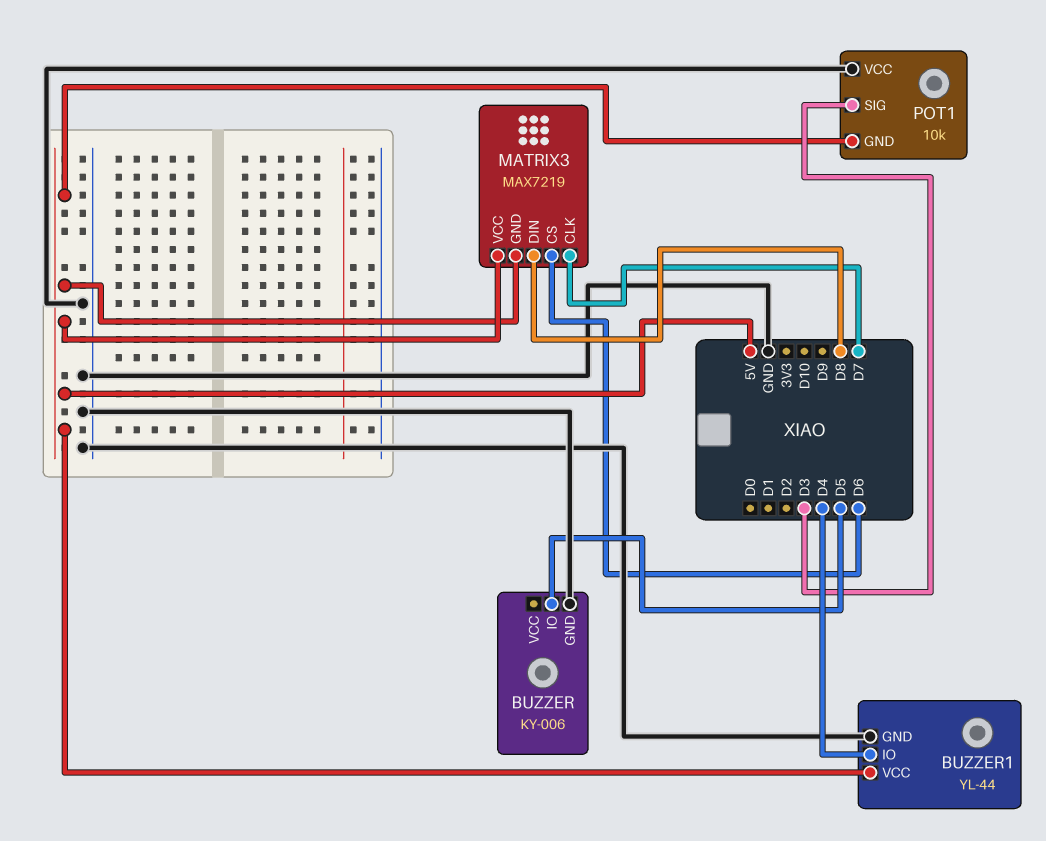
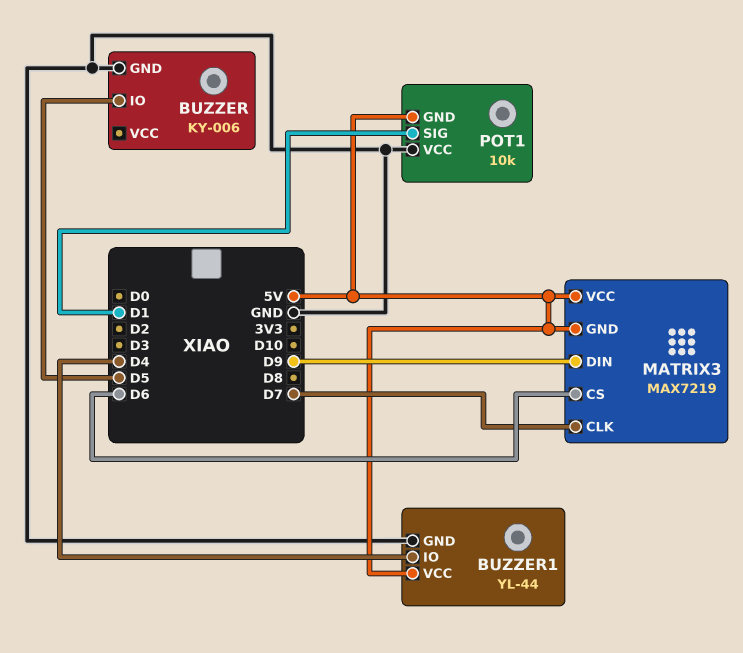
MATRIX3 pin DIN: D8 -> D9
POT1 pin SIG: D3 -> D1

